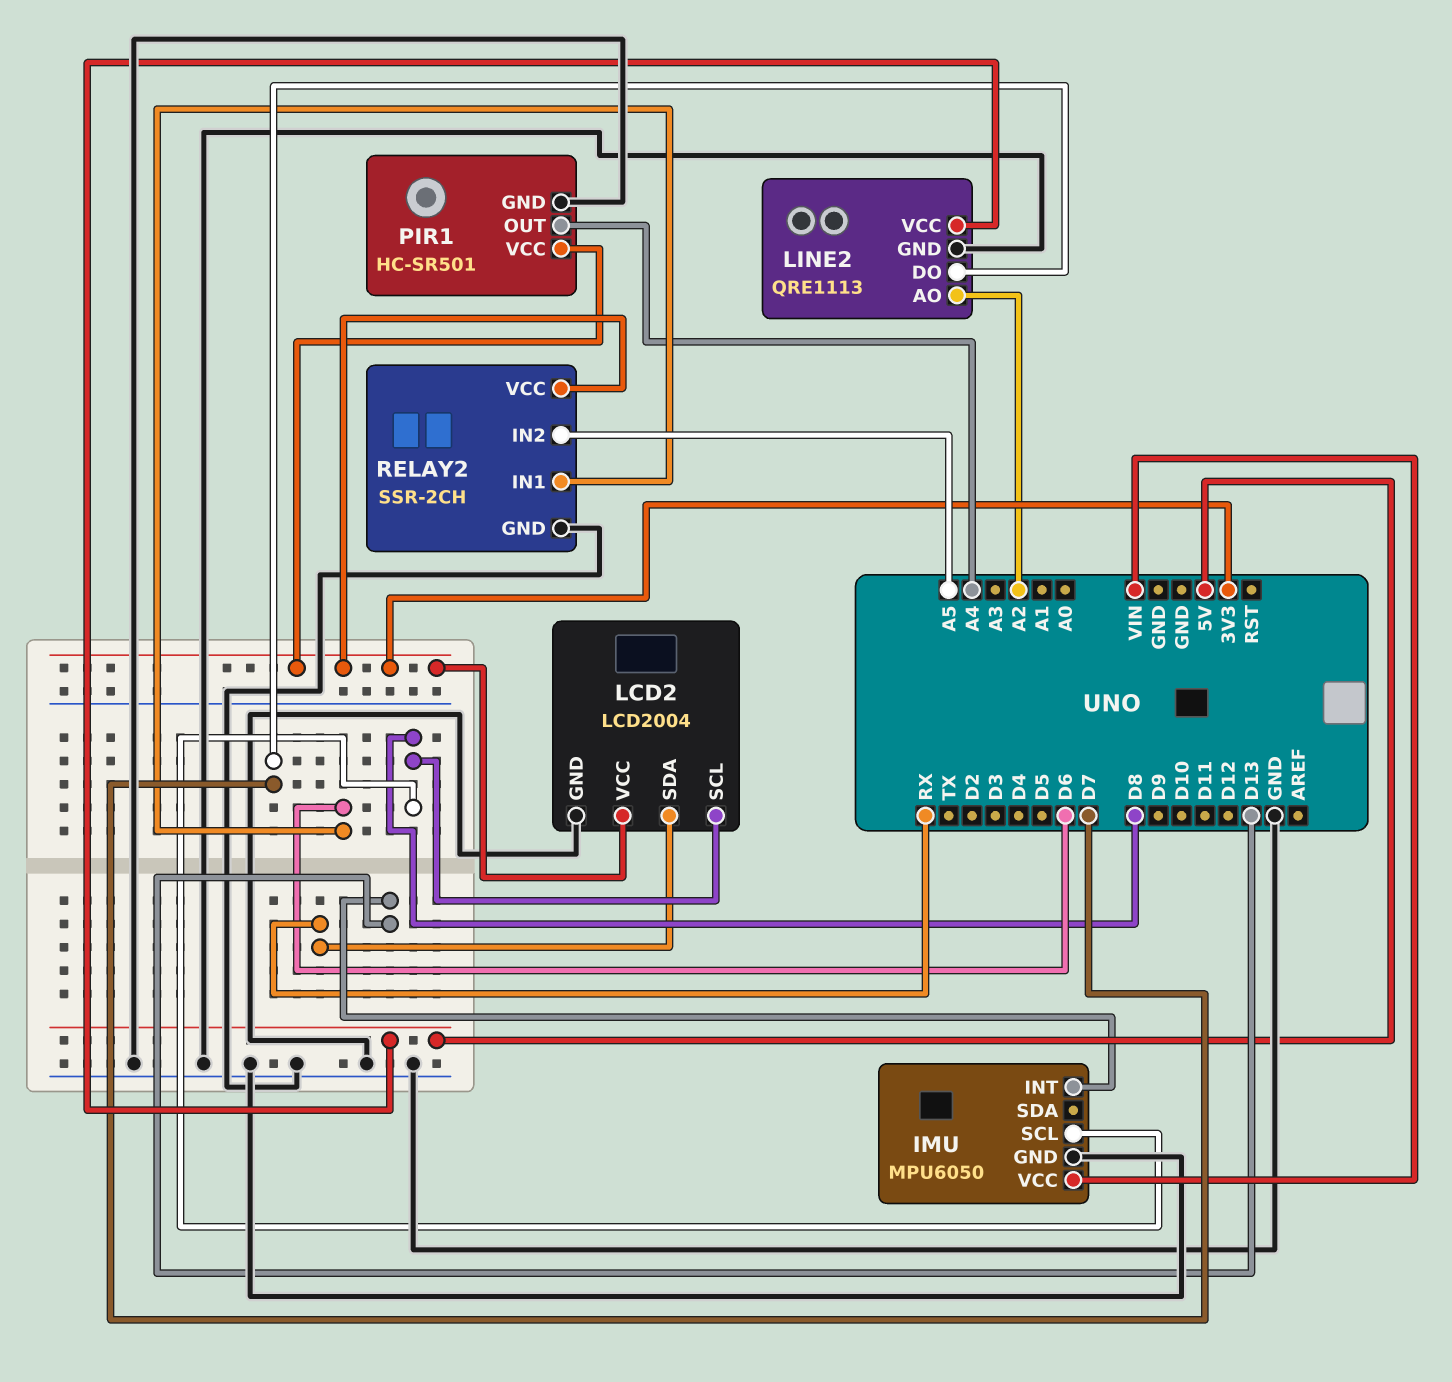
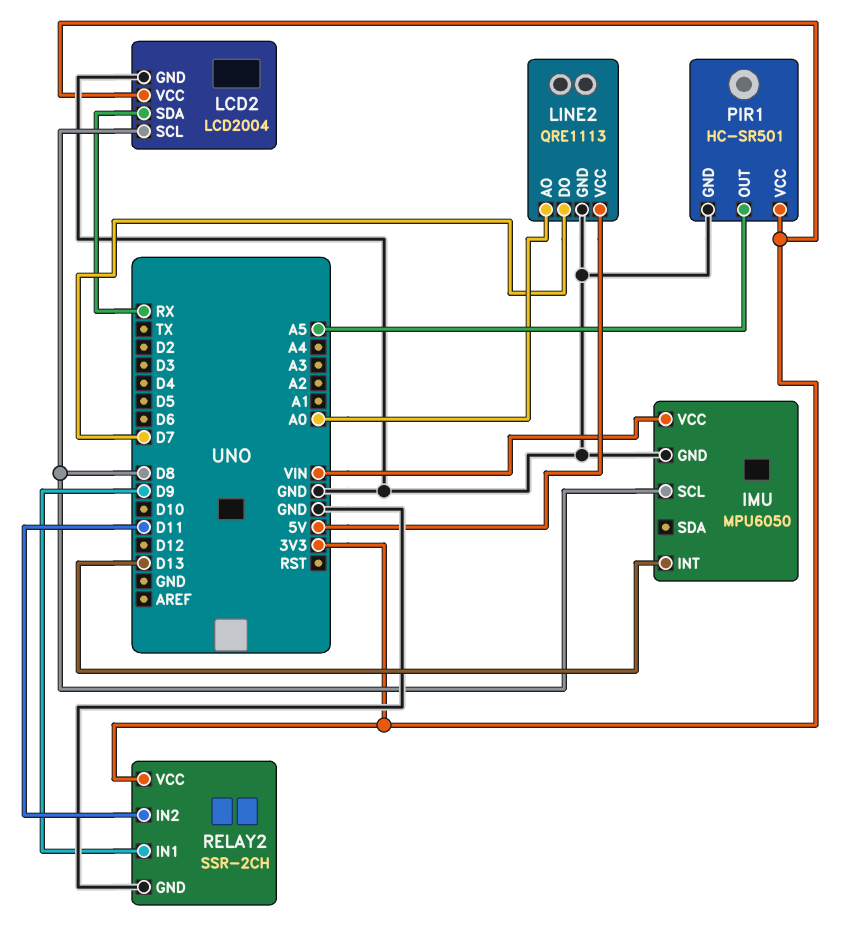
LINE2 pin AO: A2 -> A0
PIR1 pin OUT: A4 -> A5
RELAY2 pin IN1: D6 -> D9
RELAY2 pin IN2: A5 -> D11

